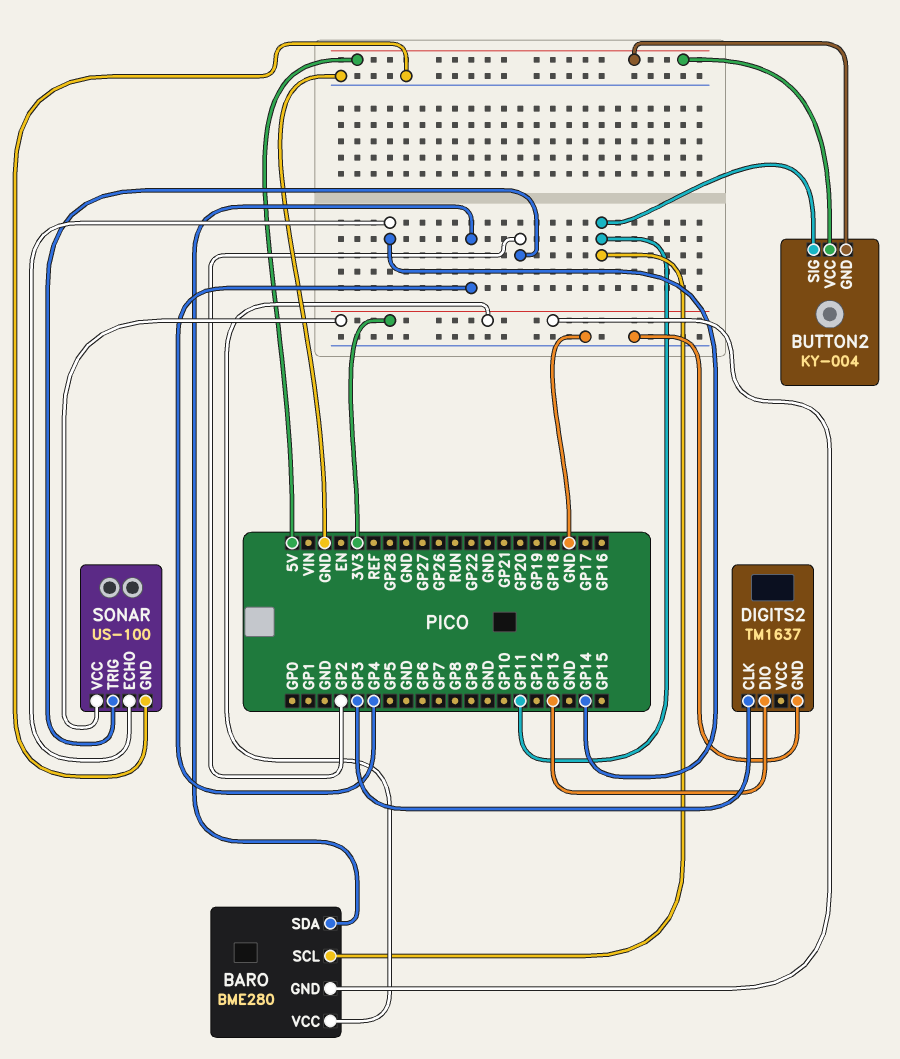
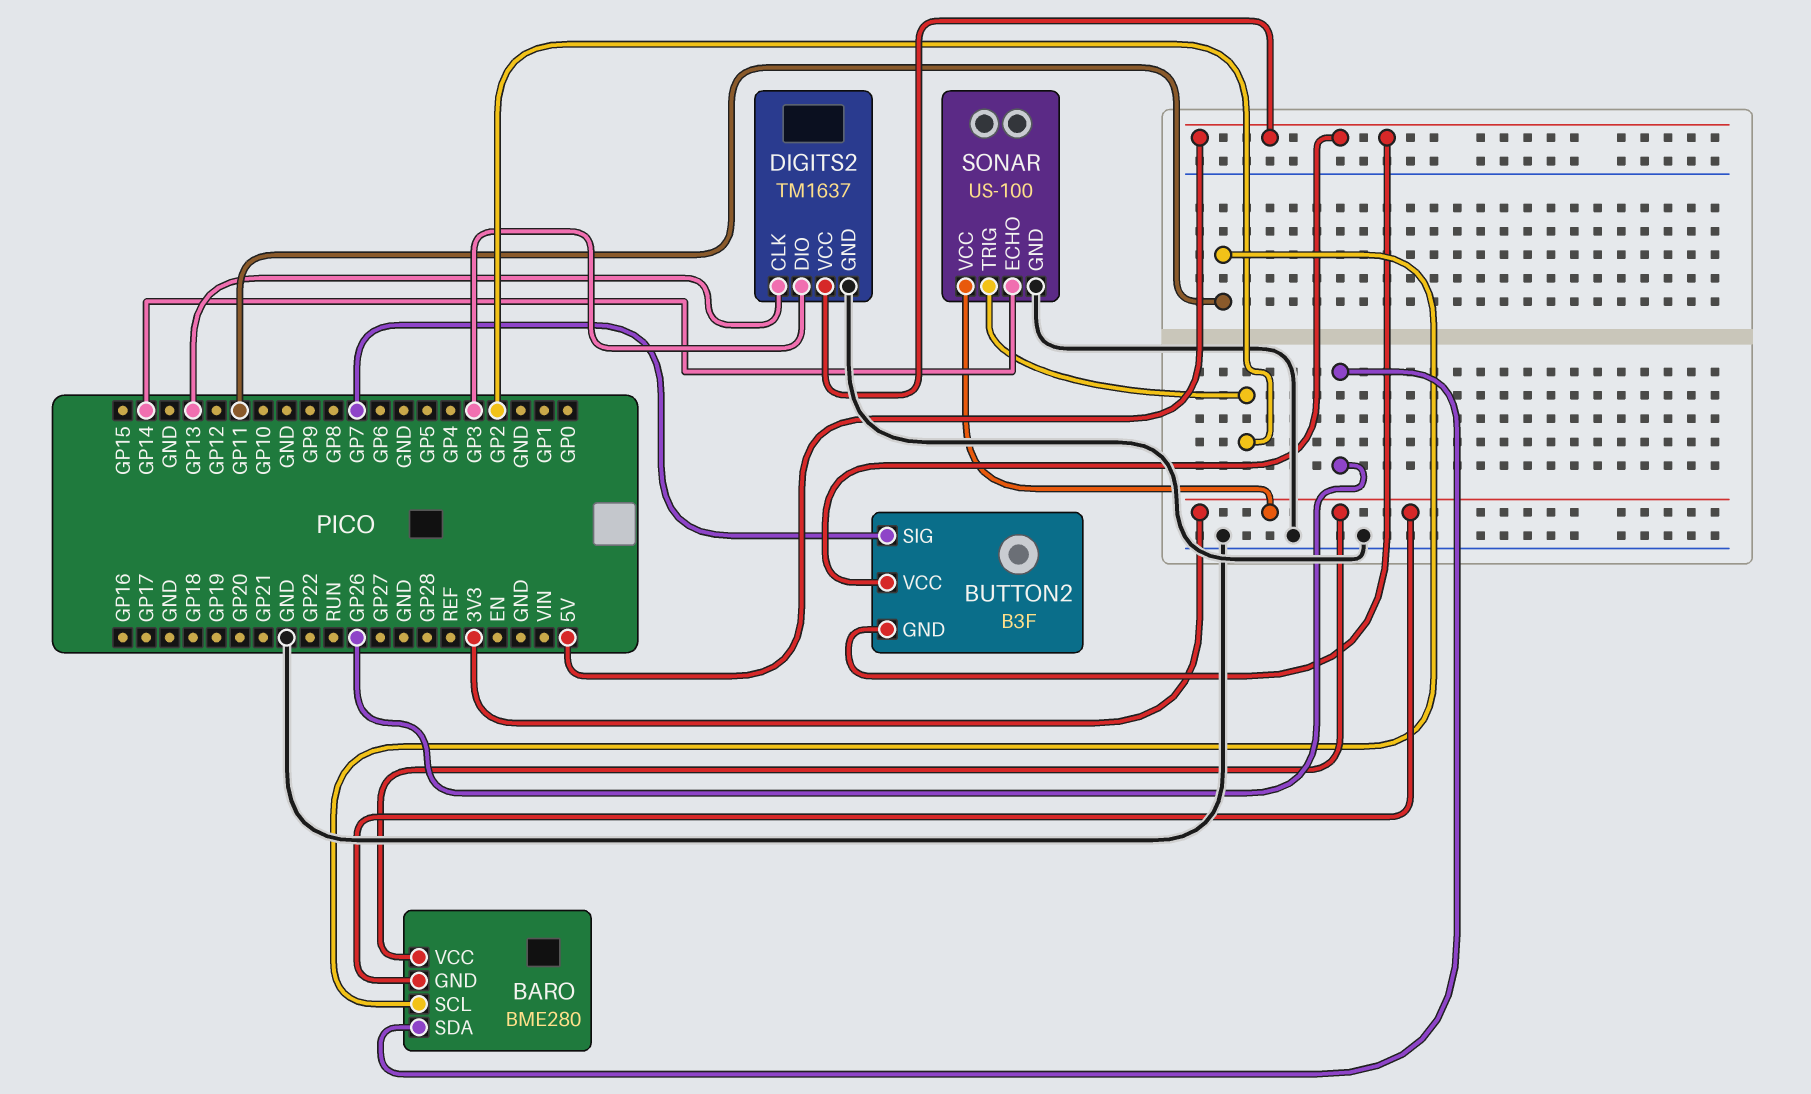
BARO pin SDA: GP4 -> GP26
BUTTON2: KY-004 -> B3F
BUTTON2 pin SIG: GP11 -> GP7
DIGITS2 pin CLK: GP3 -> GP13
DIGITS2 pin DIO: GP13 -> GP3
DIGITS2 pin VCC: none -> 5V

